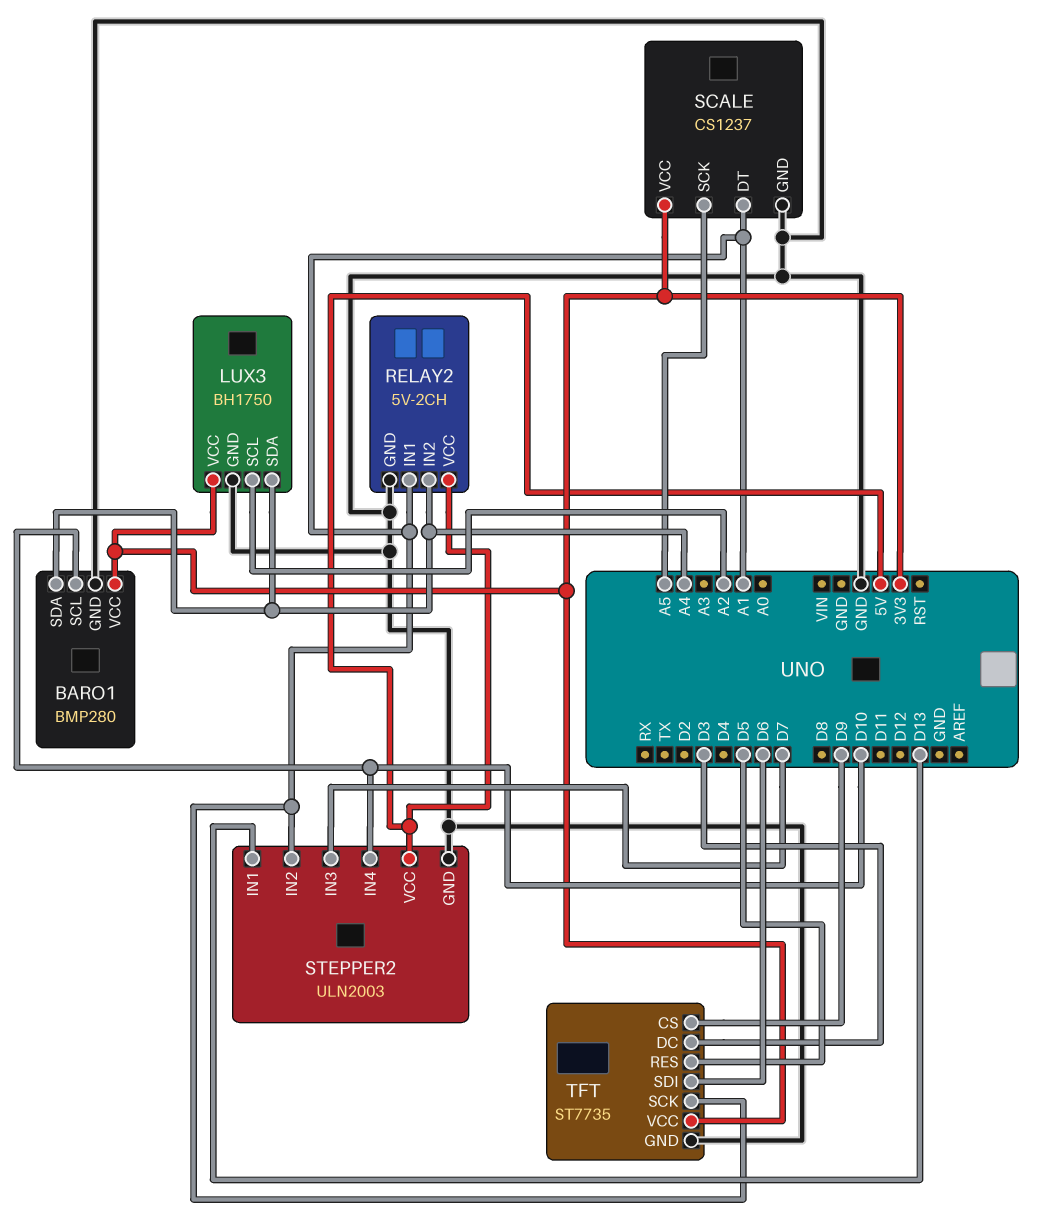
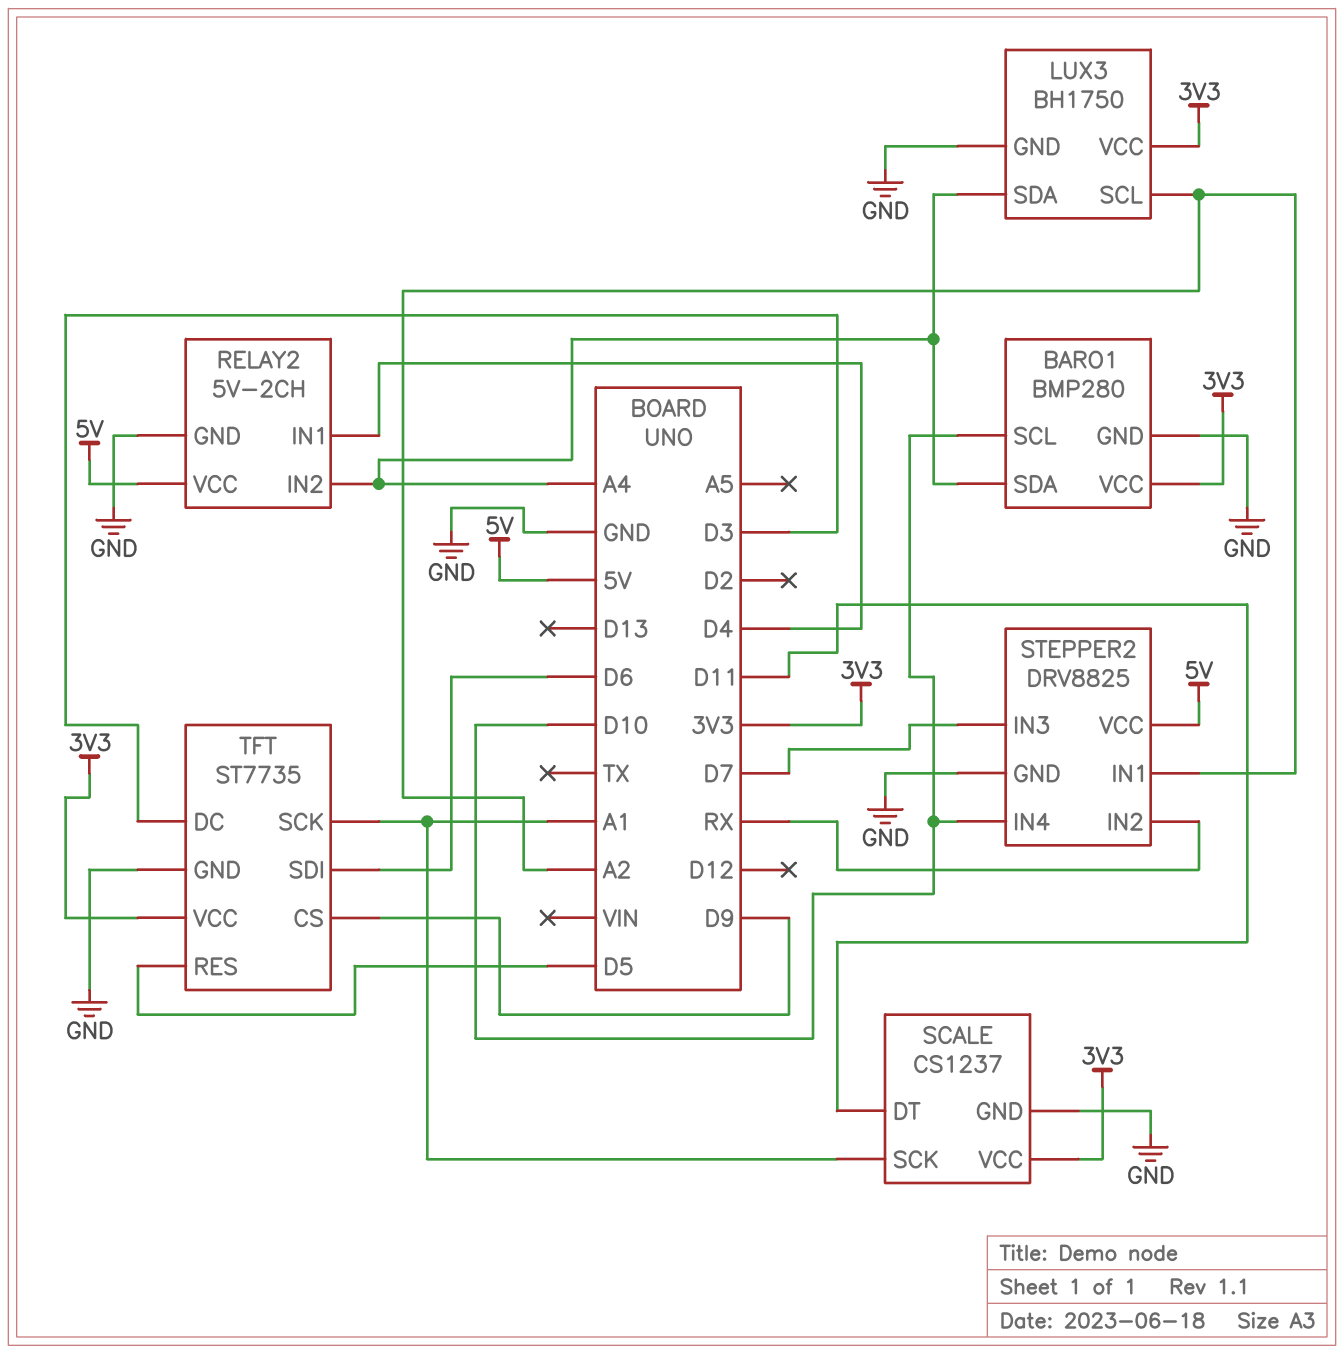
RELAY2 pin IN1: A1 -> D4
SCALE pin DT: A1 -> D11
SCALE pin SCK: A5 -> A1
STEPPER2: ULN2003 -> DRV8825
STEPPER2 pin IN1: D13 -> A2
STEPPER2 pin IN2: A1 -> RX

